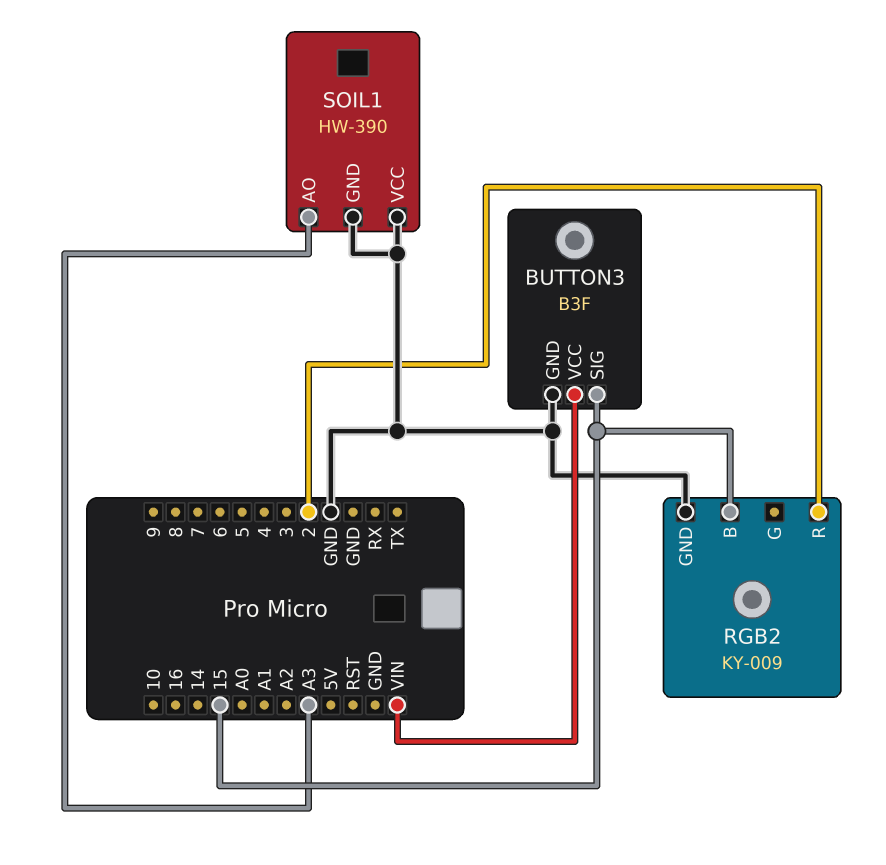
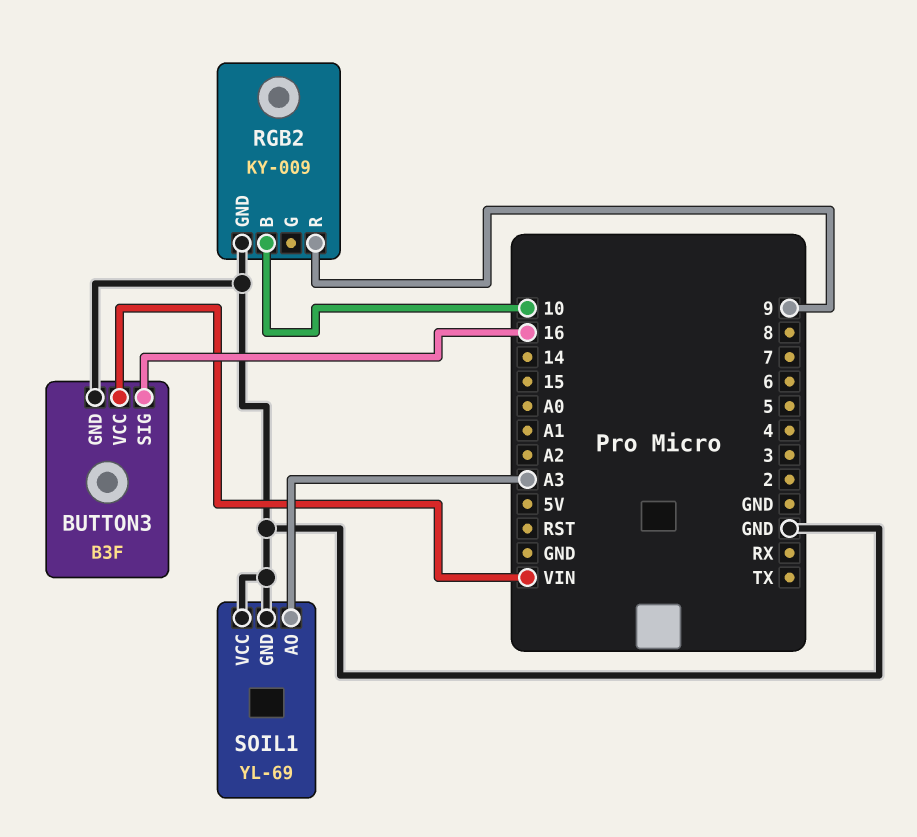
BUTTON3 pin SIG: 15 -> 16
RGB2 pin B: 15 -> 10
RGB2 pin R: 2 -> 9
SOIL1: HW-390 -> YL-69

